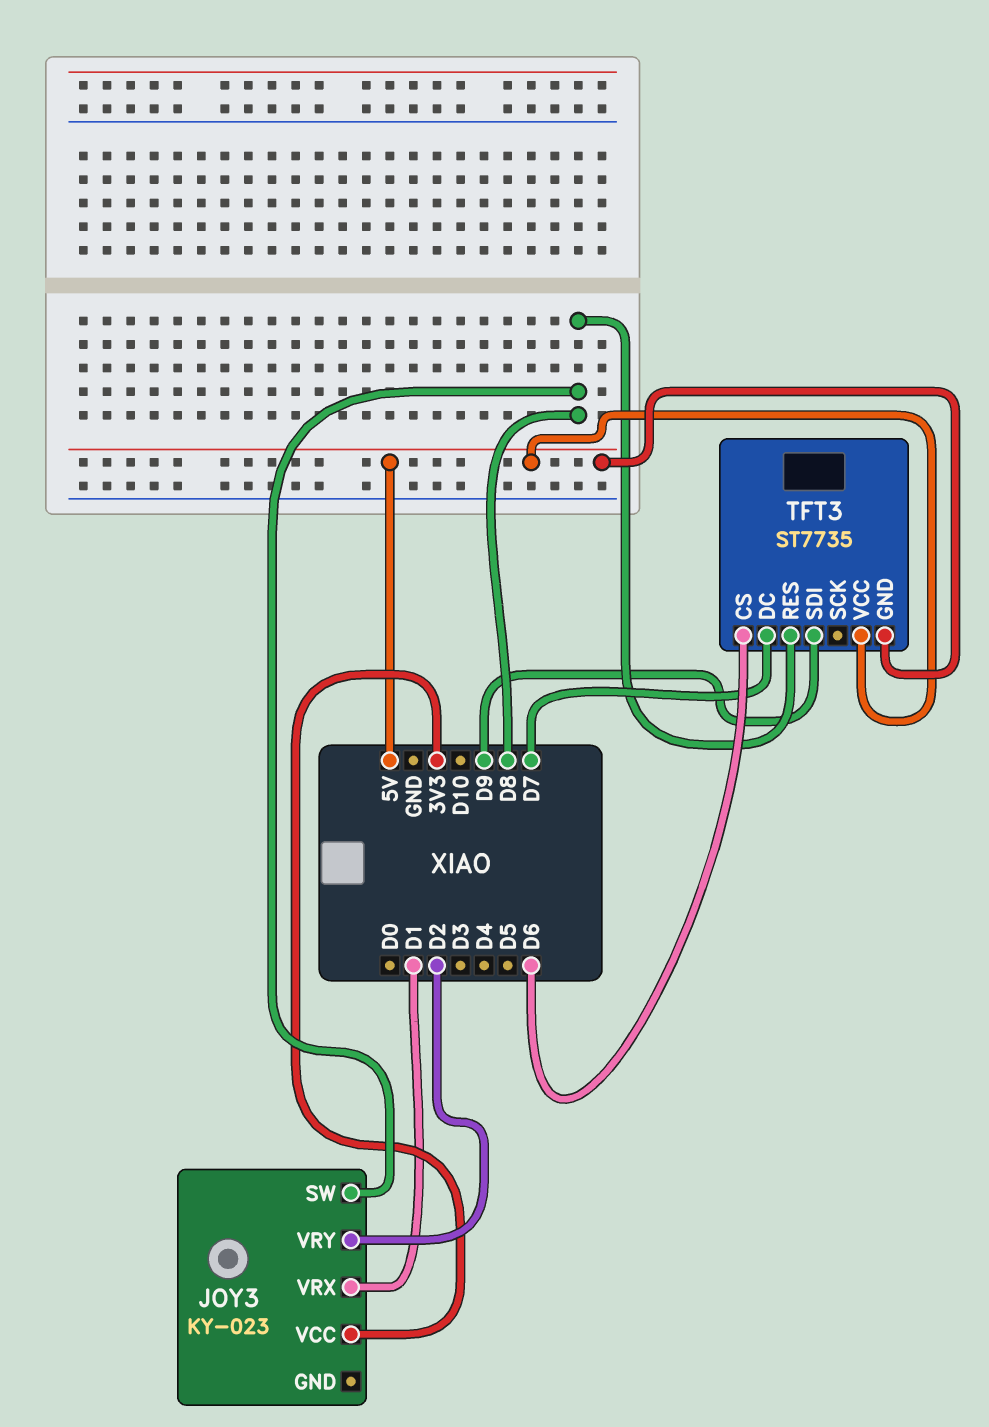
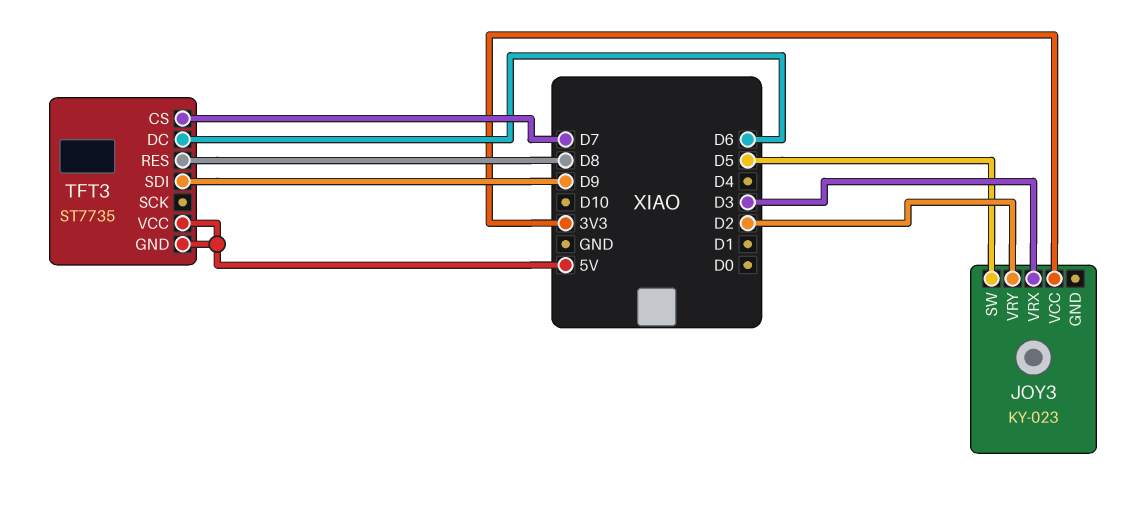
JOY3 pin SW: D8 -> D5
JOY3 pin VRX: D1 -> D3
TFT3 pin CS: D6 -> D7
TFT3 pin DC: D7 -> D6

